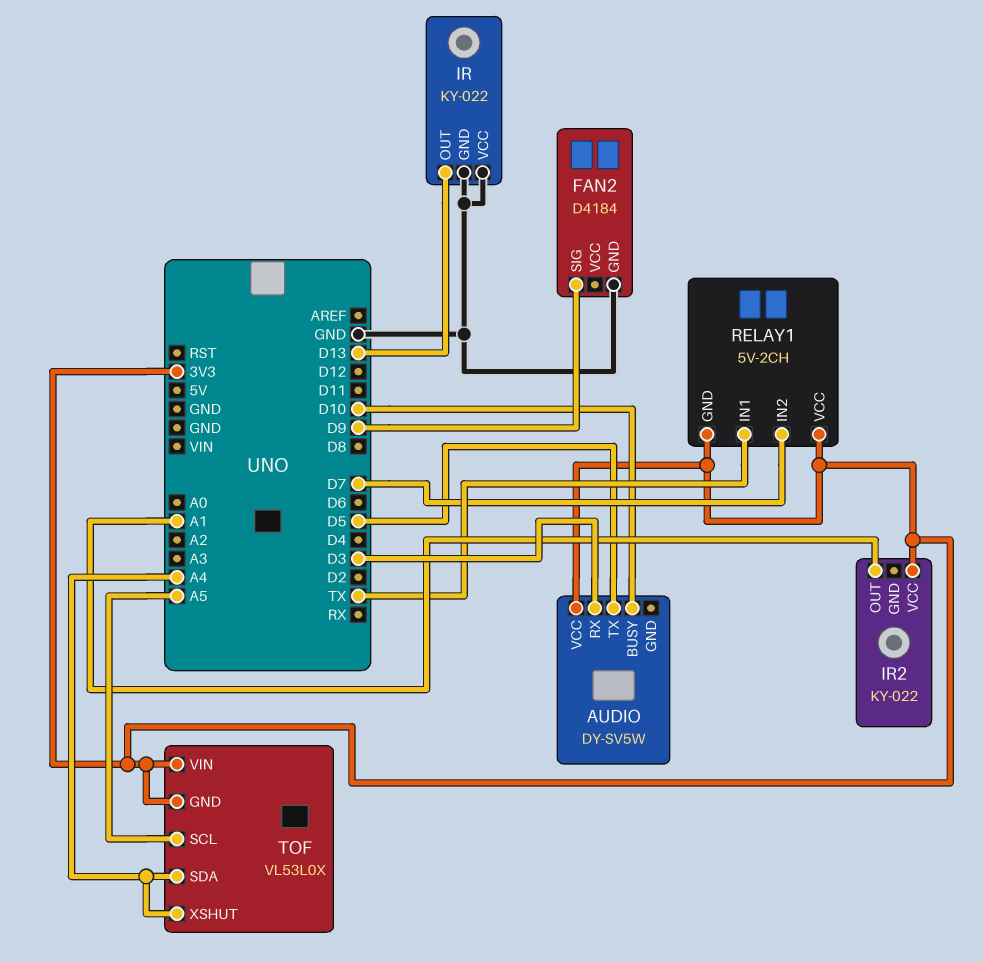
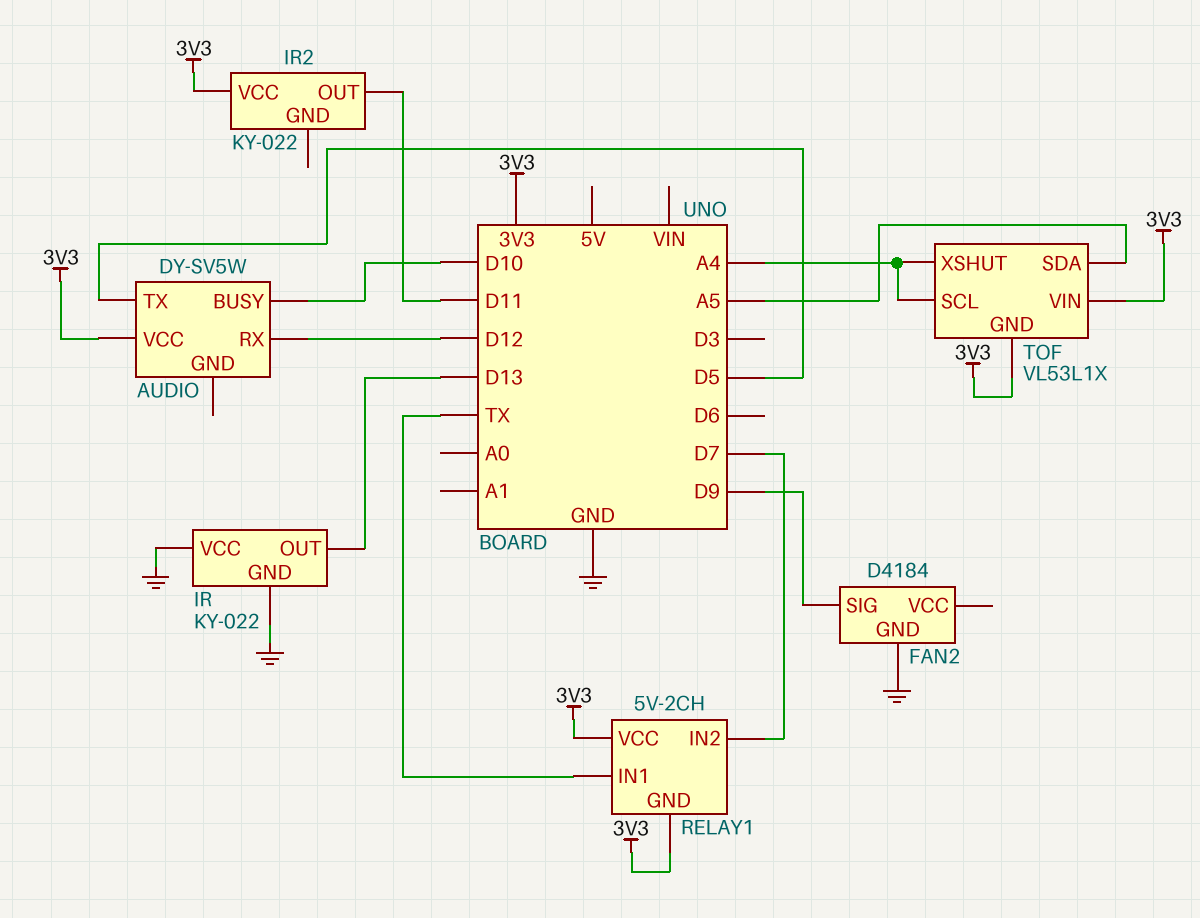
AUDIO pin RX: D3 -> D12
IR2 pin OUT: A1 -> D11
TOF: VL53L0X -> VL53L1X
TOF pin SCL: A5 -> A4
TOF pin SDA: A4 -> A5

